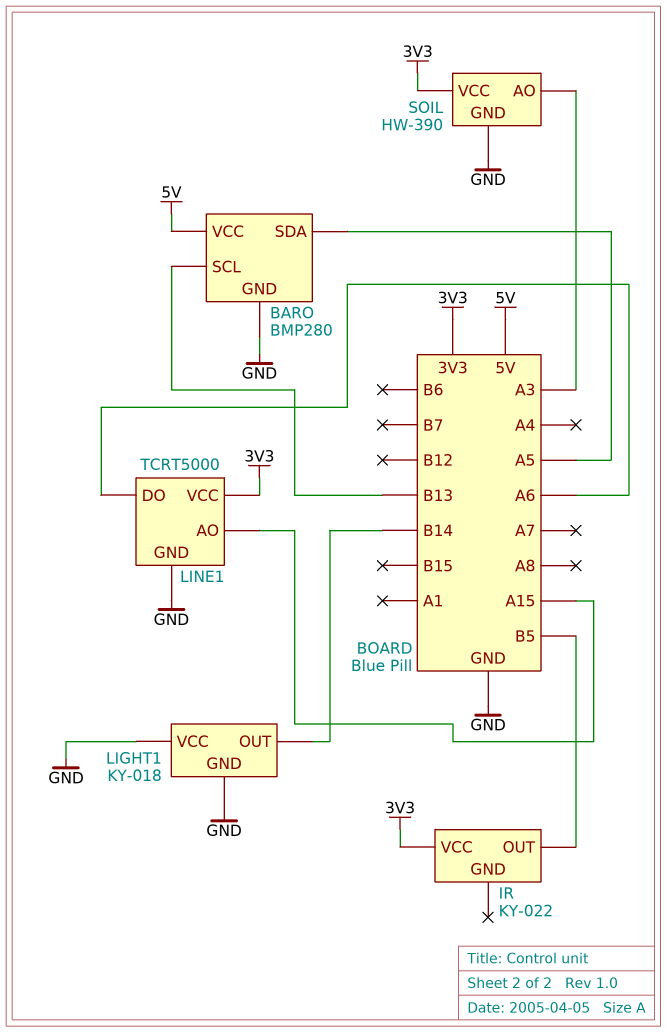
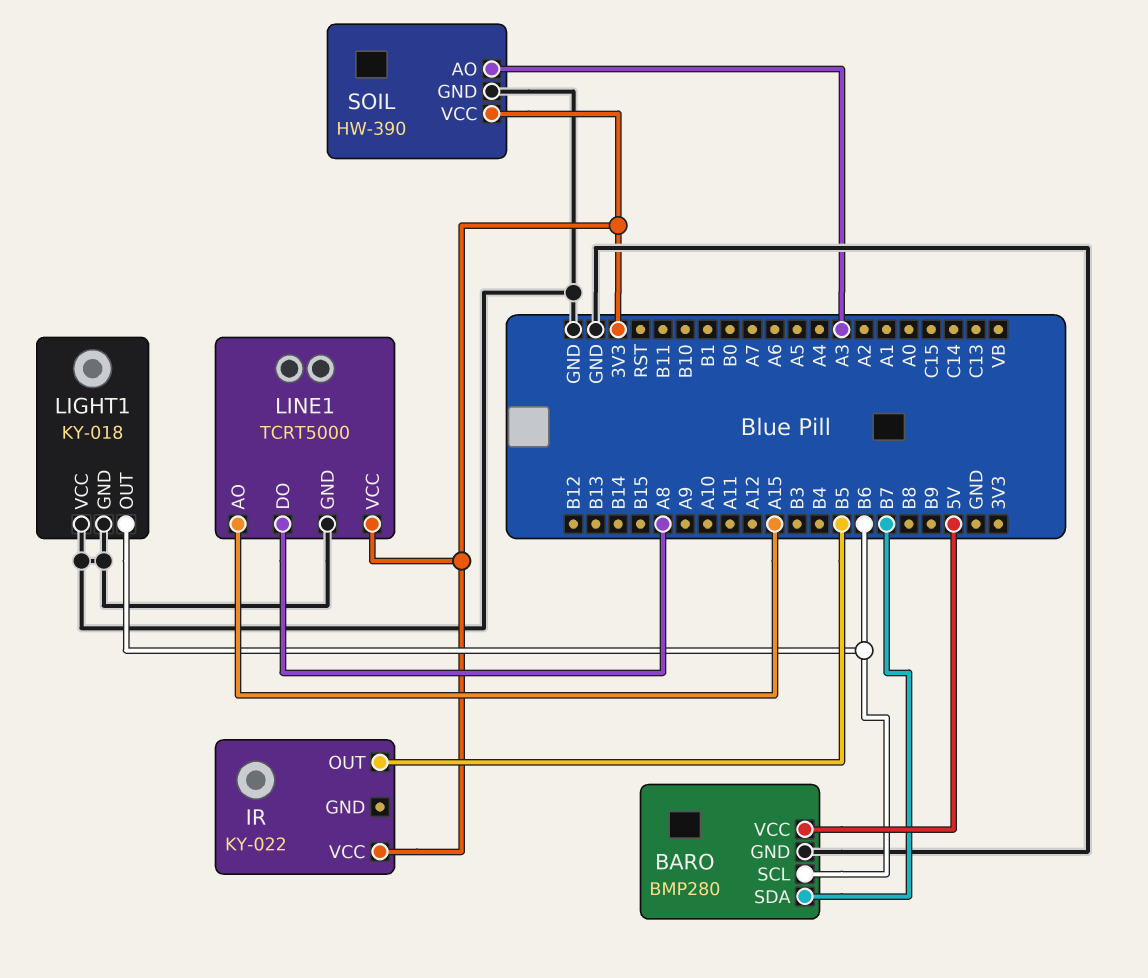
BARO pin SCL: B13 -> B6
BARO pin SDA: A5 -> B7
LIGHT1 pin OUT: B14 -> B6
LINE1 pin DO: A6 -> A8

